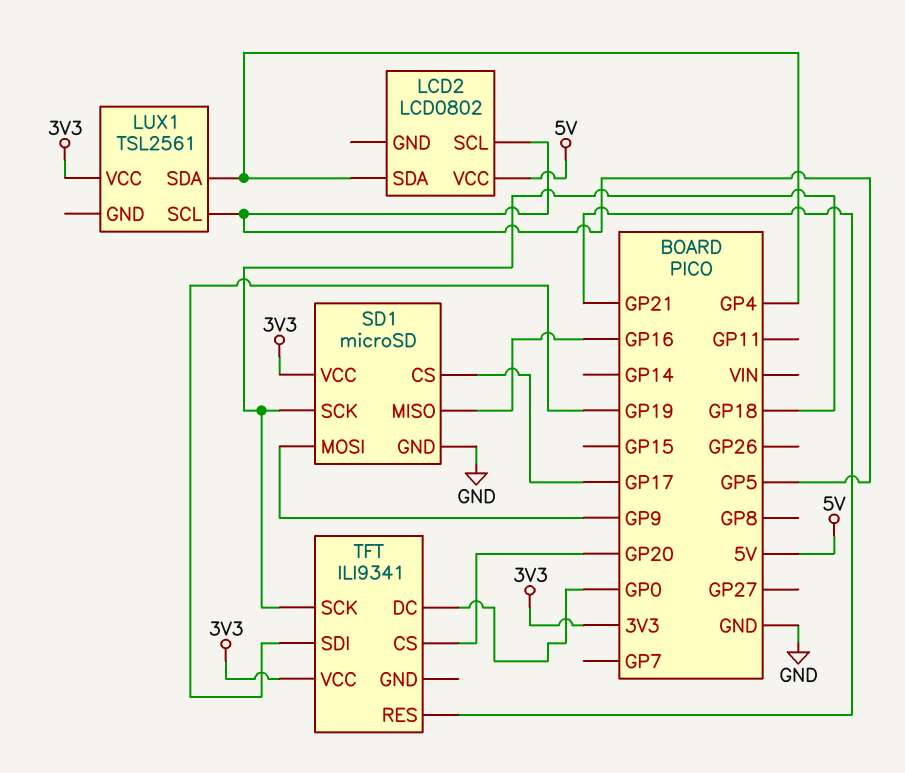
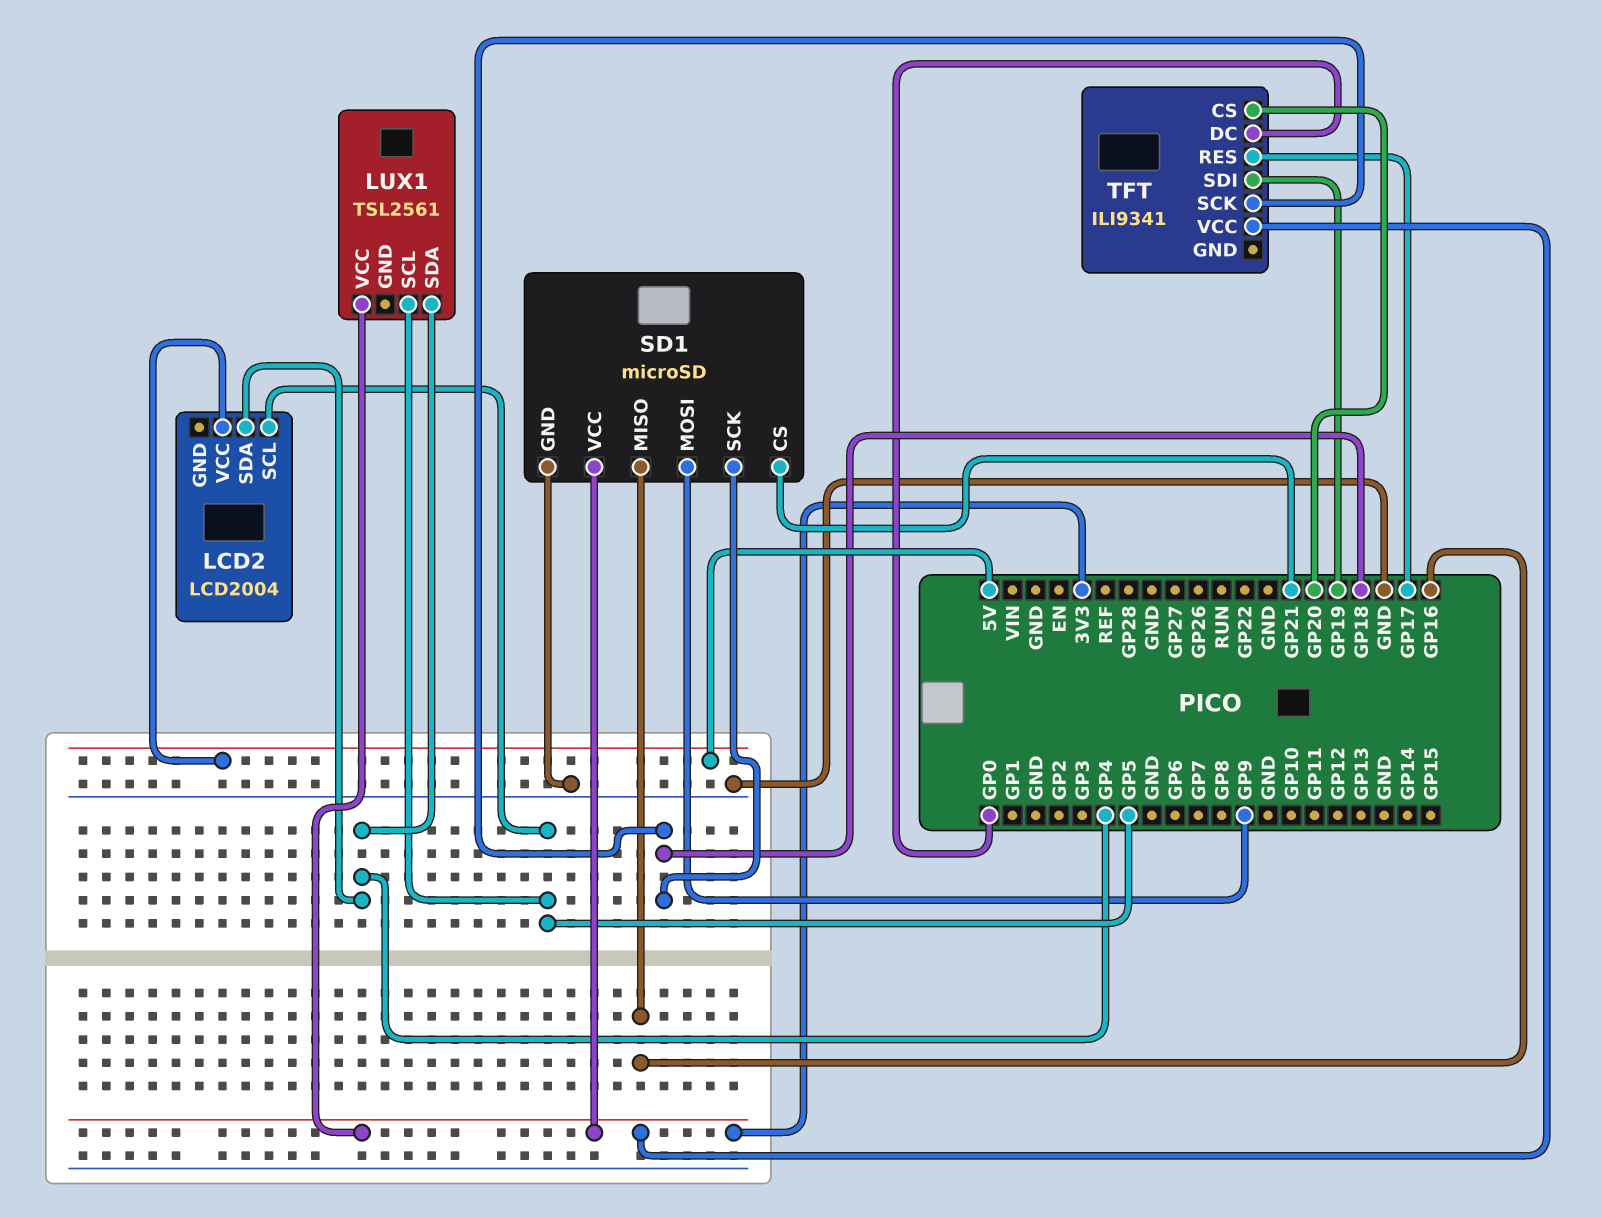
LCD2: LCD0802 -> LCD2004
SD1 pin CS: GP17 -> GP21
TFT pin RES: GP21 -> GP17

